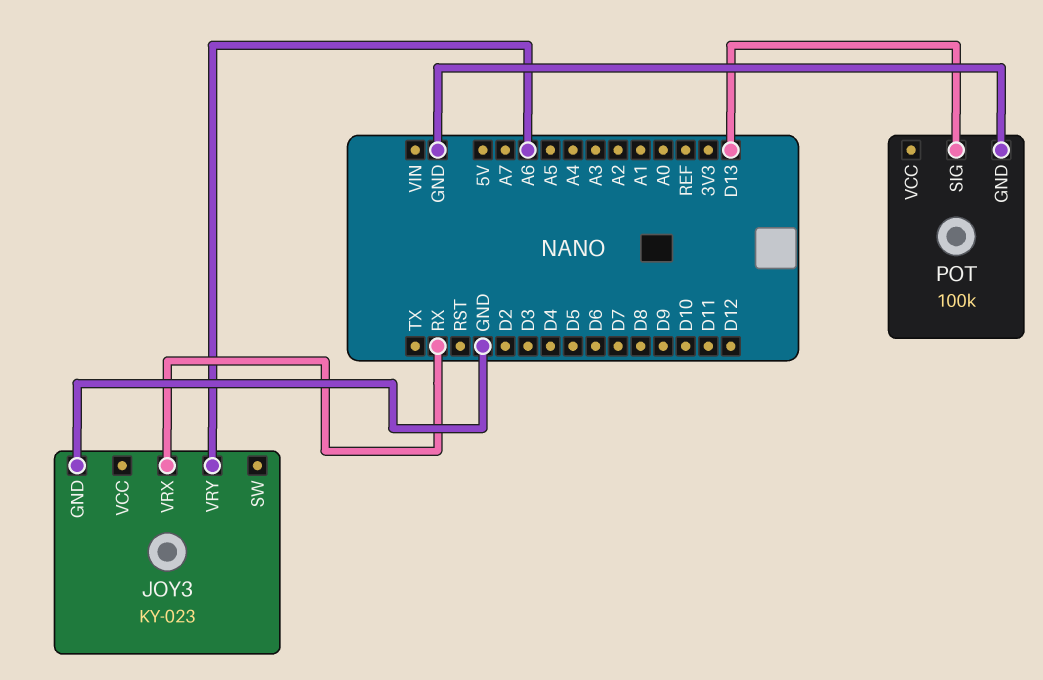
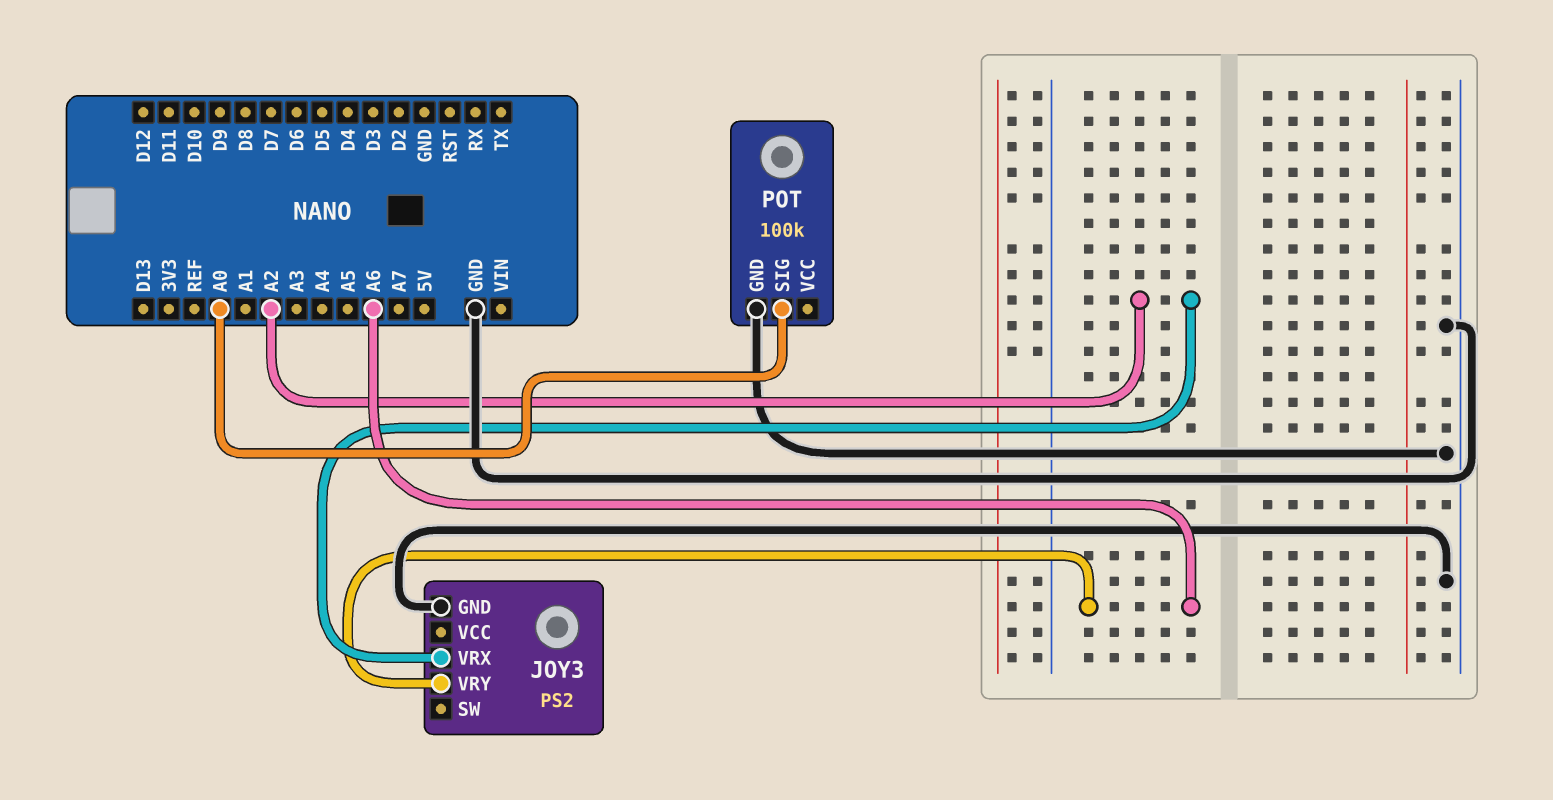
JOY3: KY-023 -> PS2
JOY3 pin VRX: RX -> A2
POT pin SIG: D13 -> A0

